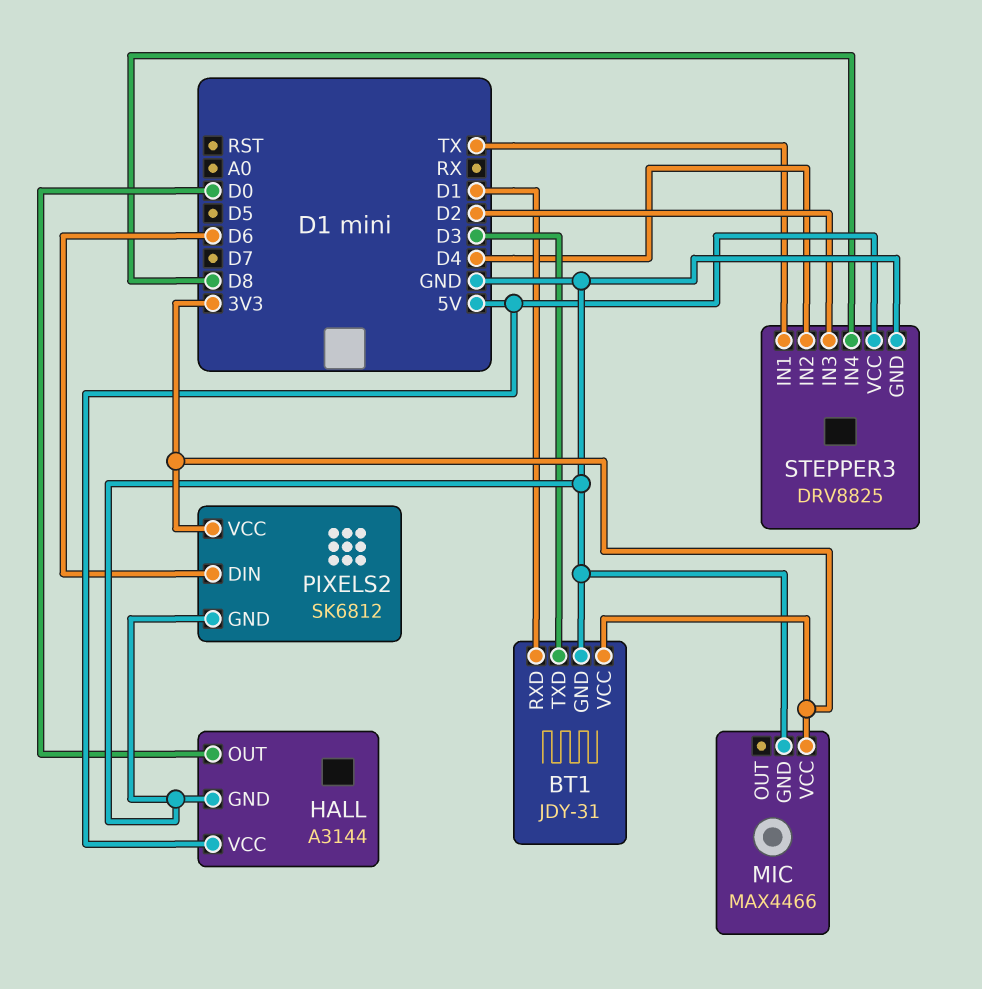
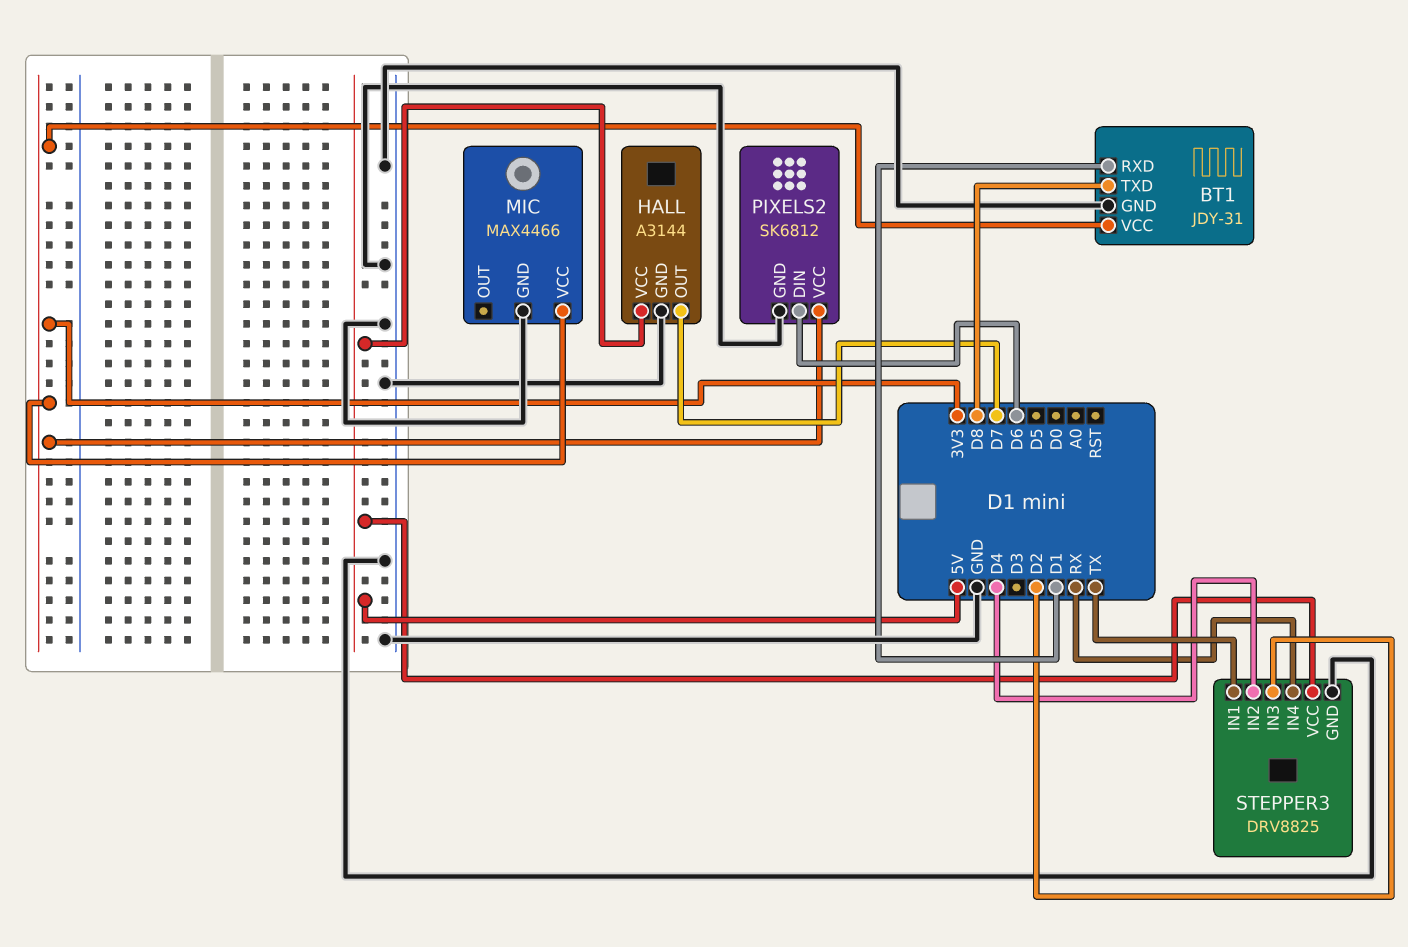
BT1 pin TXD: D3 -> D8
HALL pin OUT: D0 -> D7
STEPPER3 pin IN4: D8 -> RX

